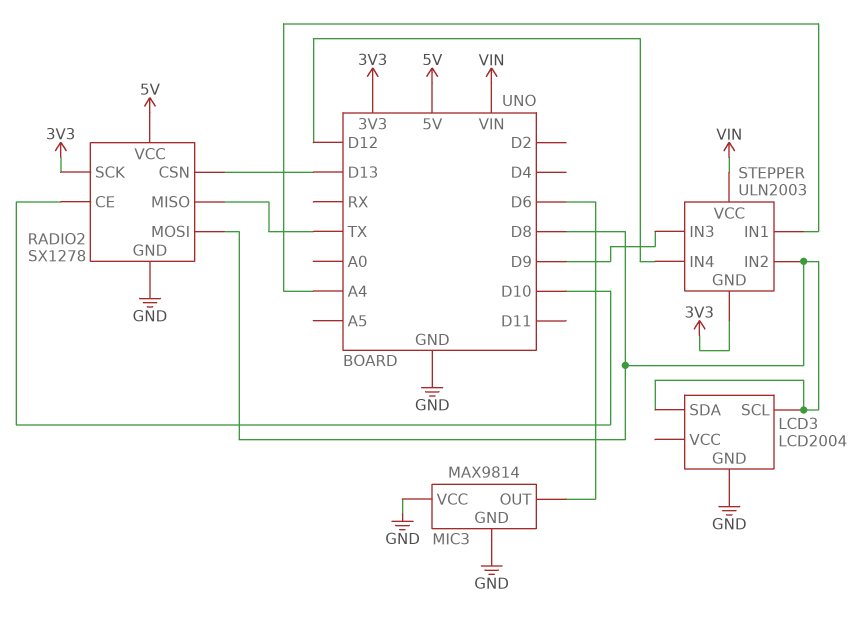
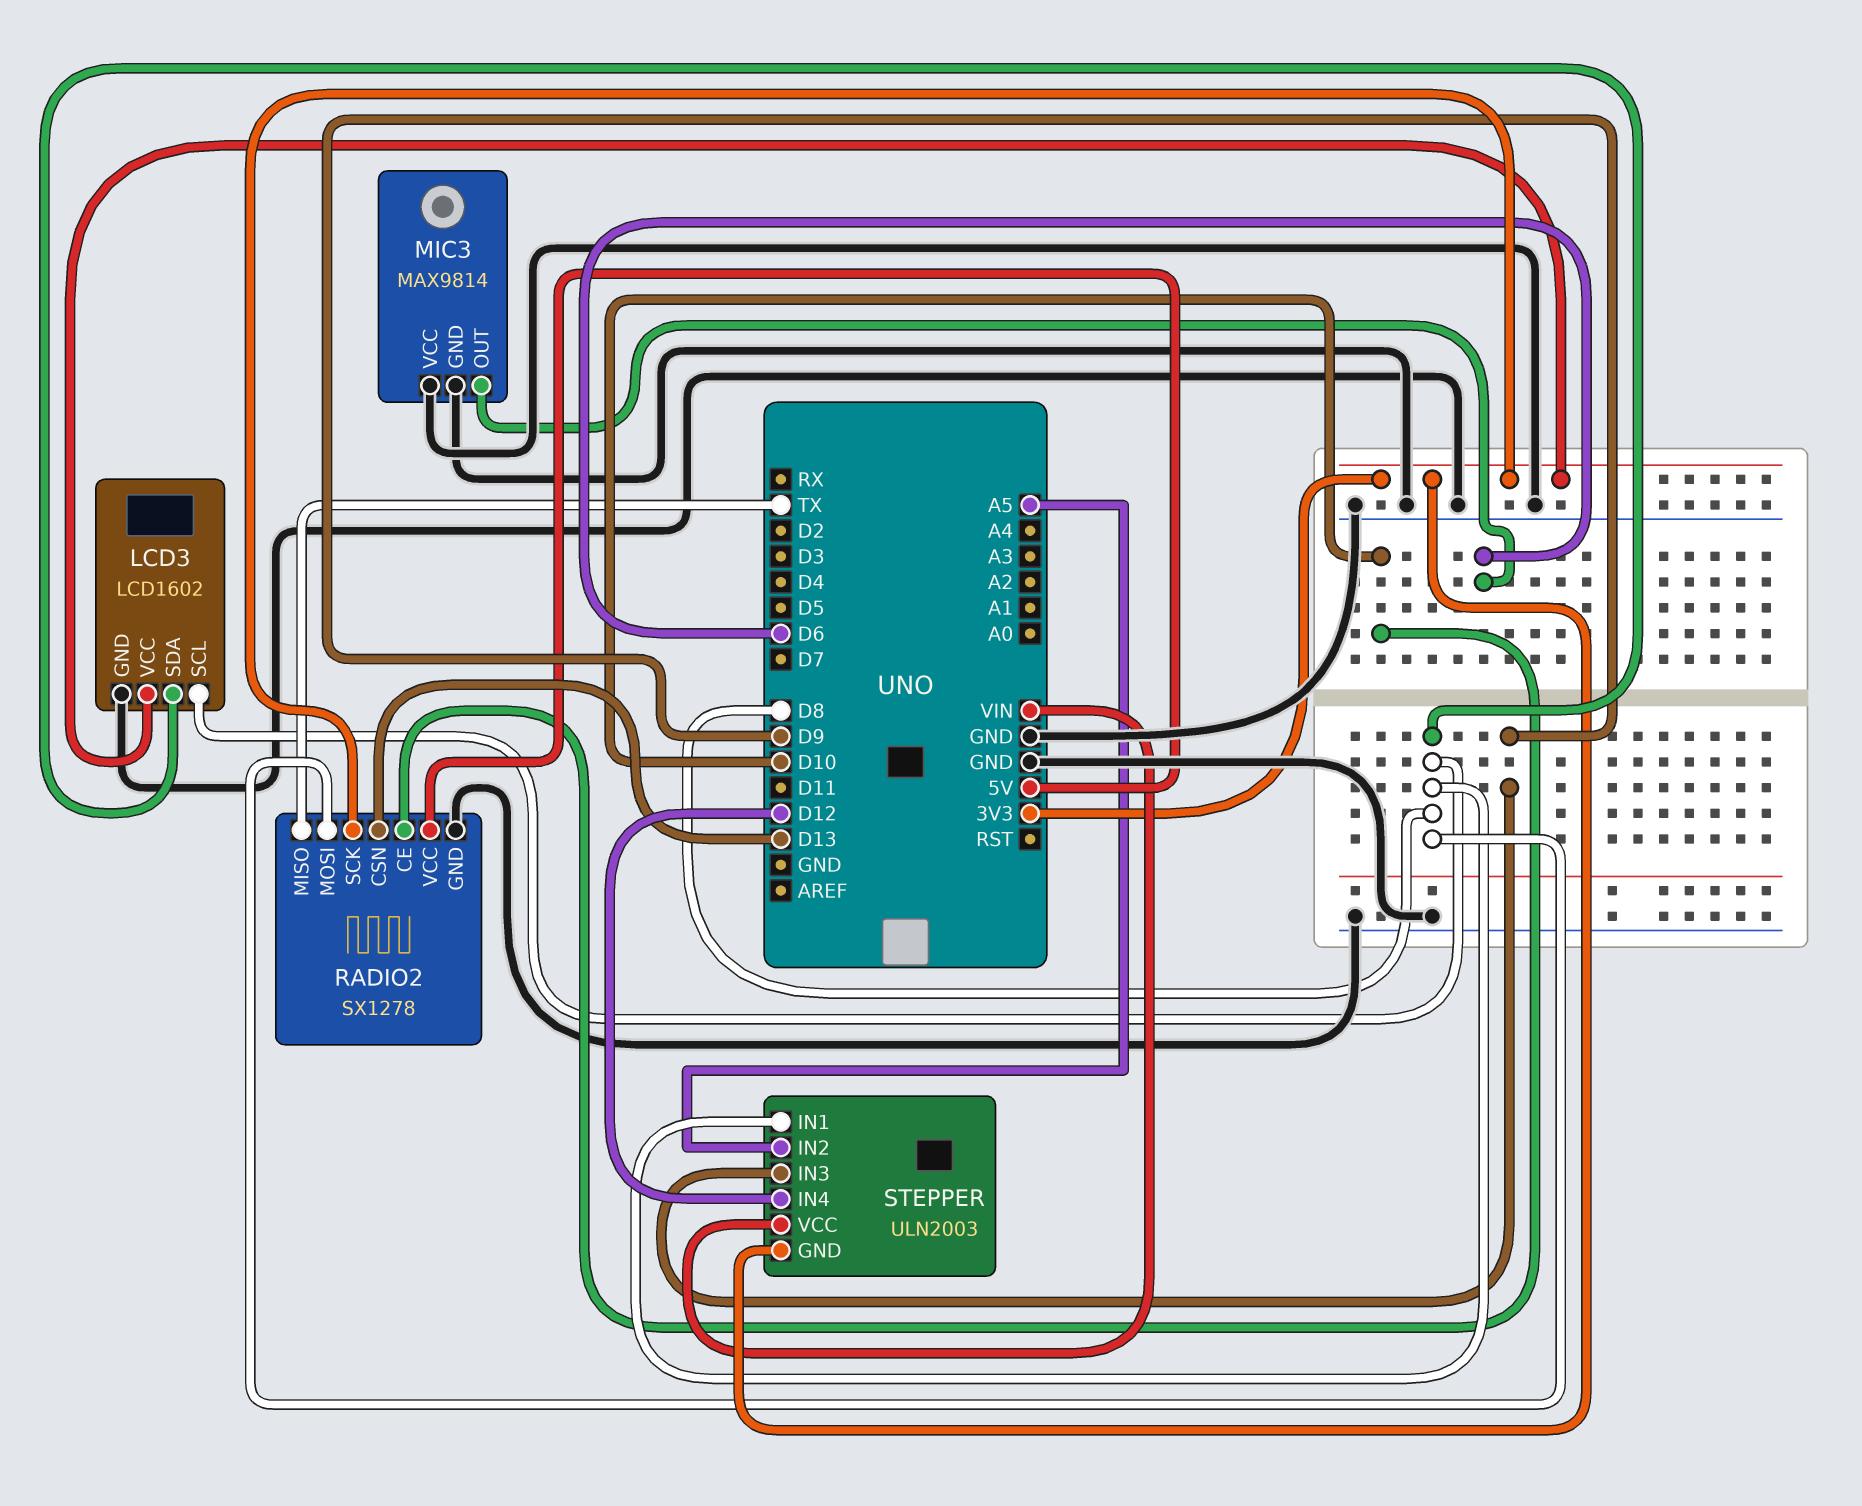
LCD3: LCD2004 -> LCD1602
LCD3 pin VCC: none -> 3V3
STEPPER pin IN1: A4 -> D8
STEPPER pin IN2: D8 -> A5

